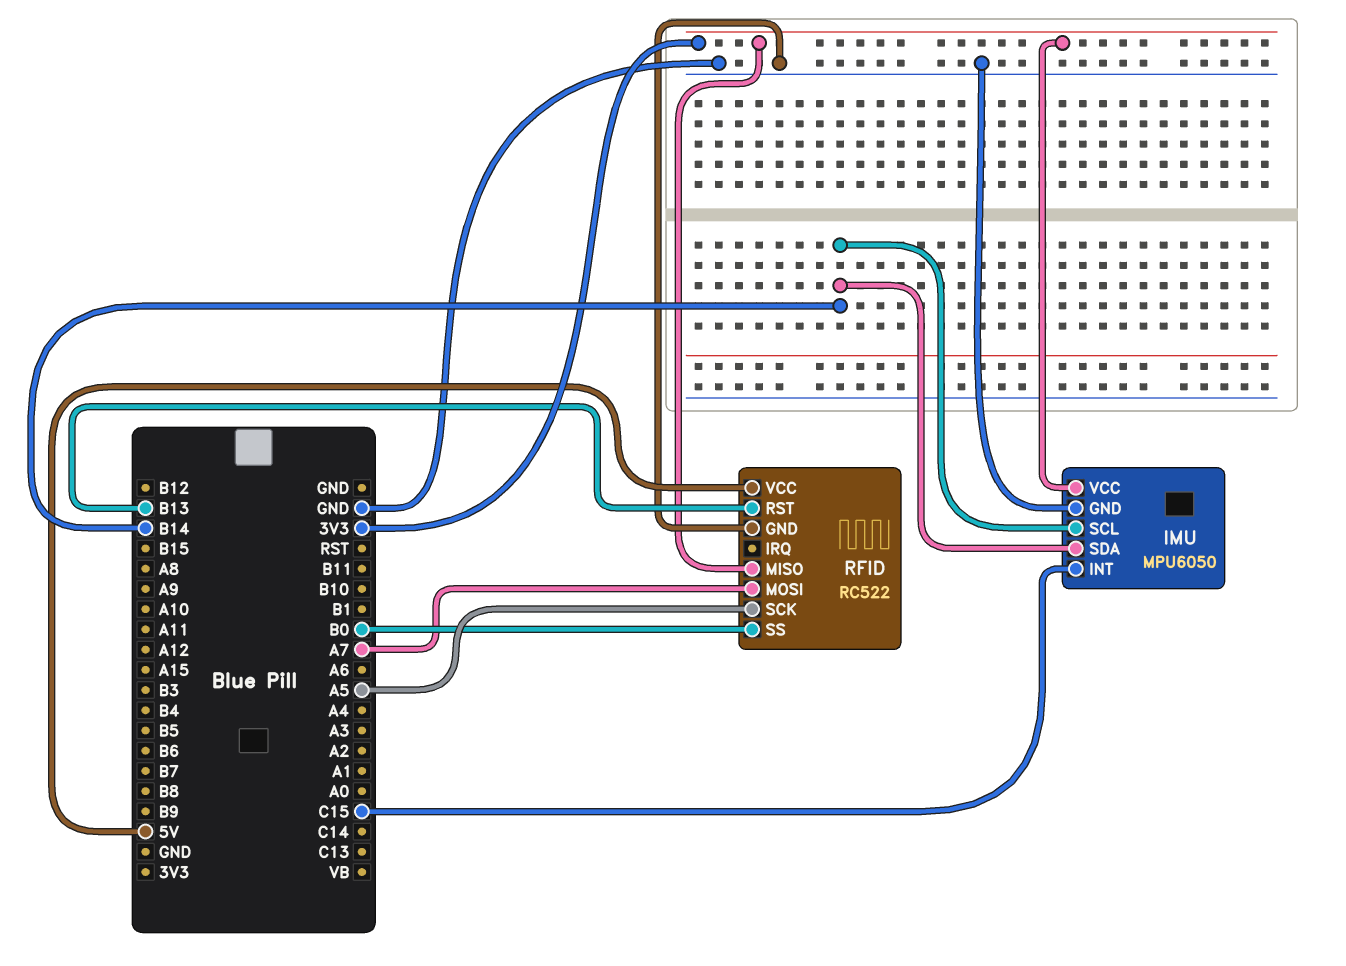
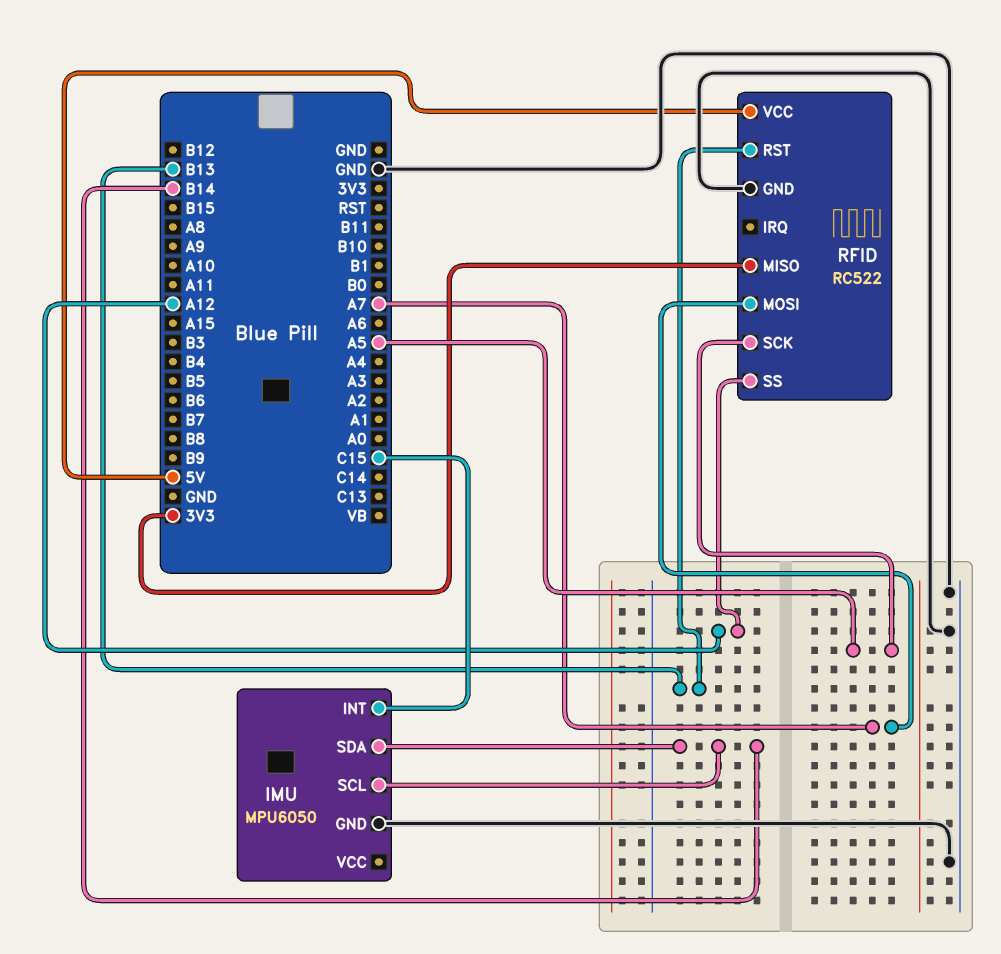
IMU pin VCC: 3V3 -> none
RFID pin SS: B0 -> A12

